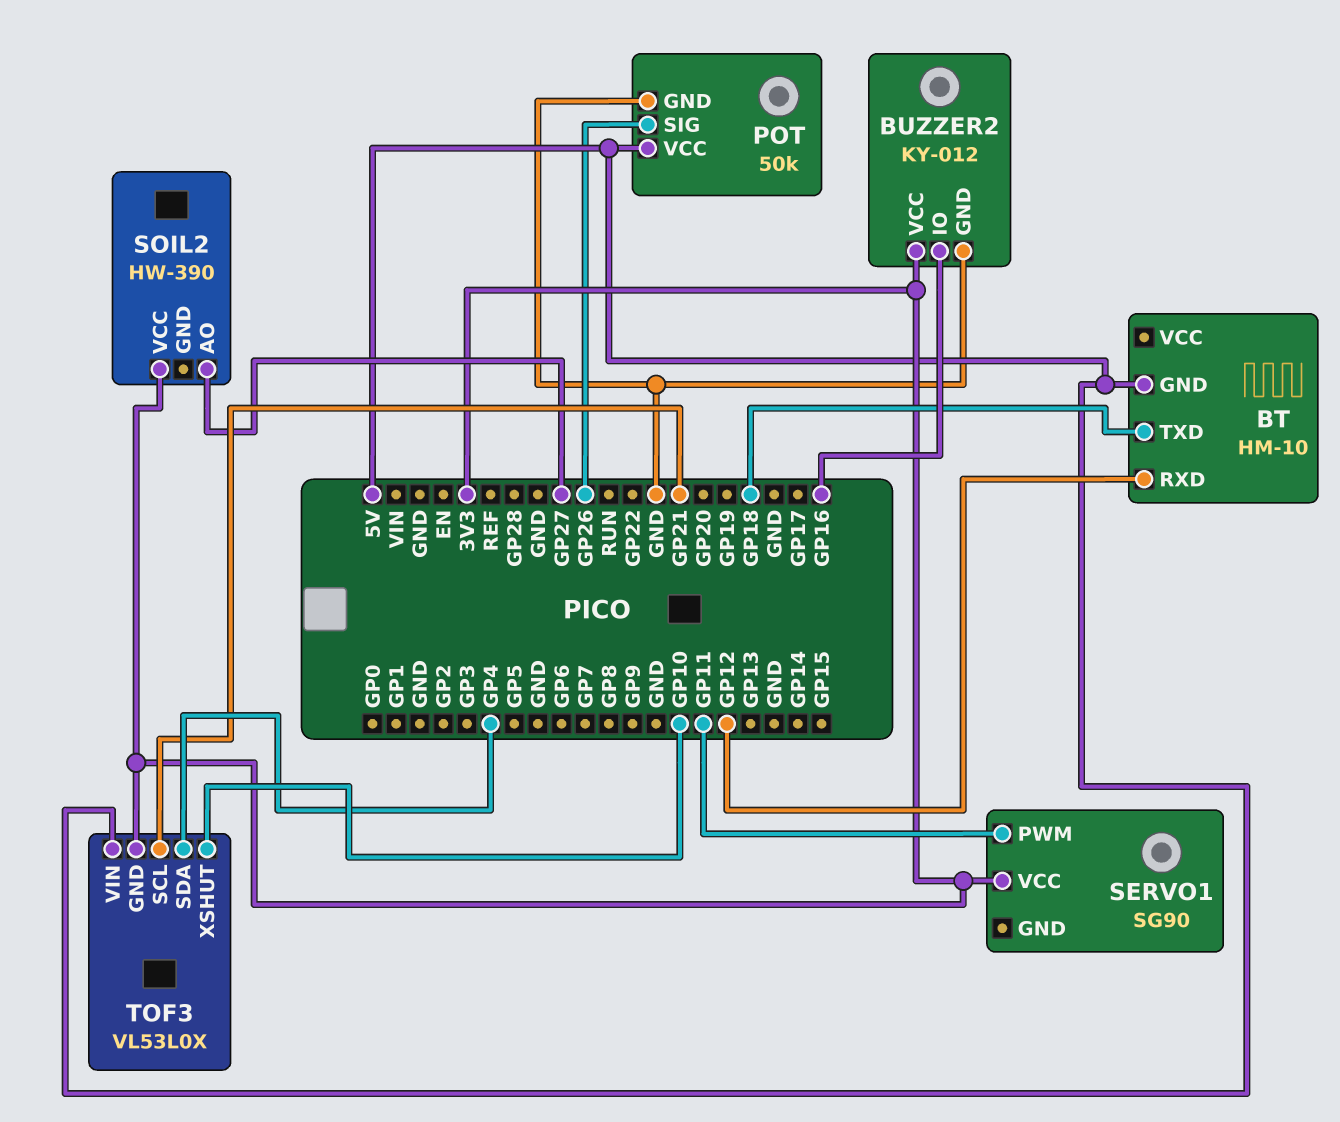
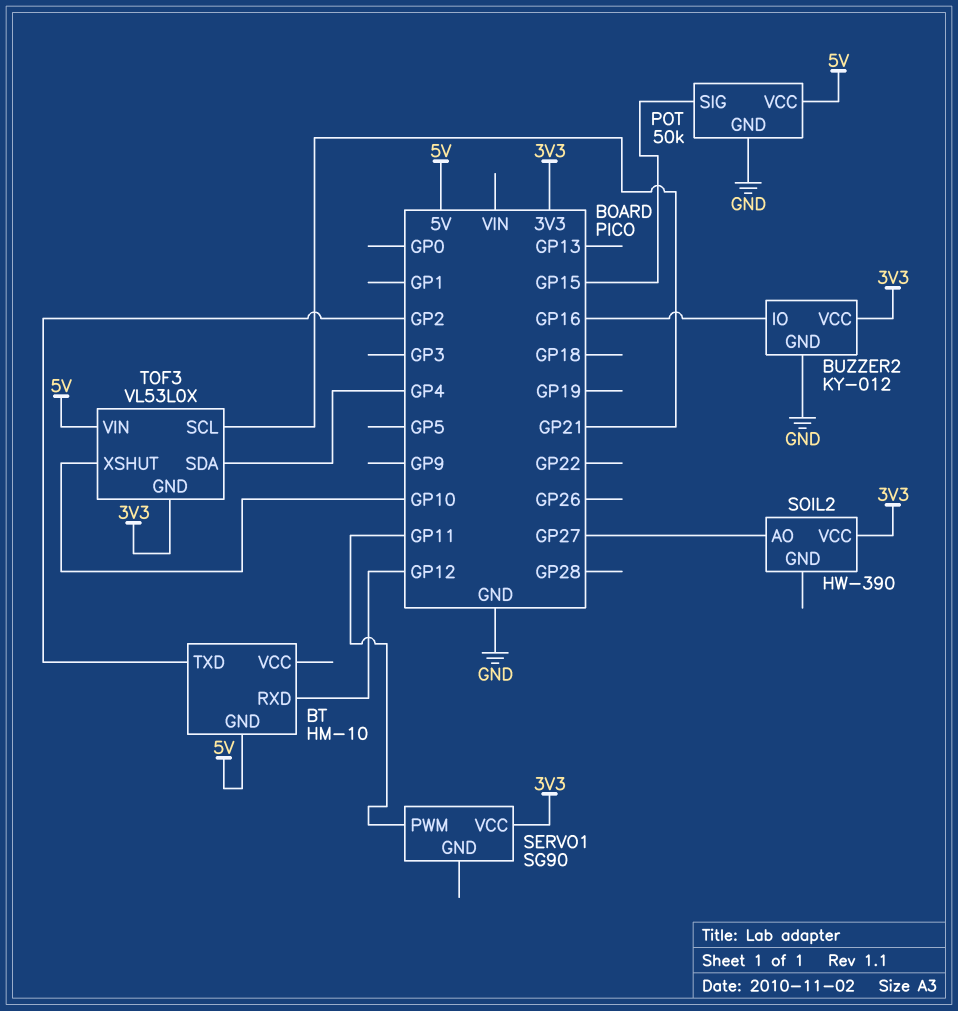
BT pin TXD: GP18 -> GP2
POT pin SIG: GP26 -> GP15

